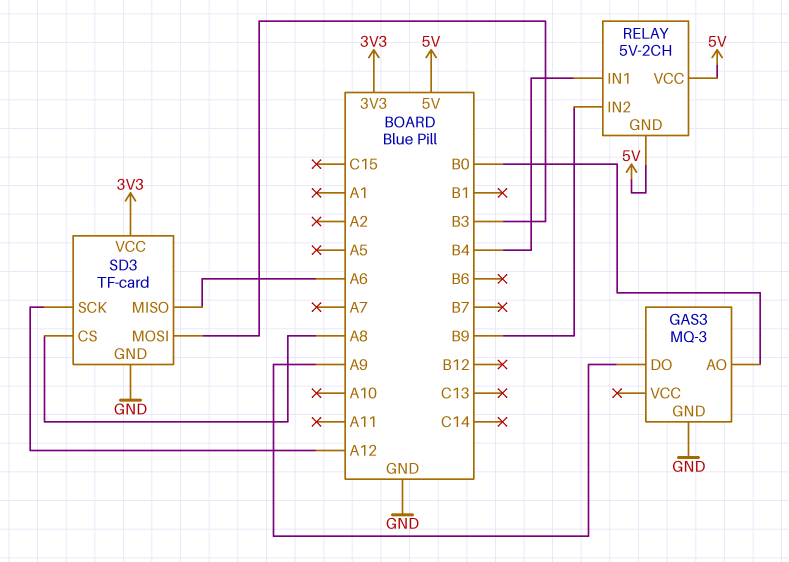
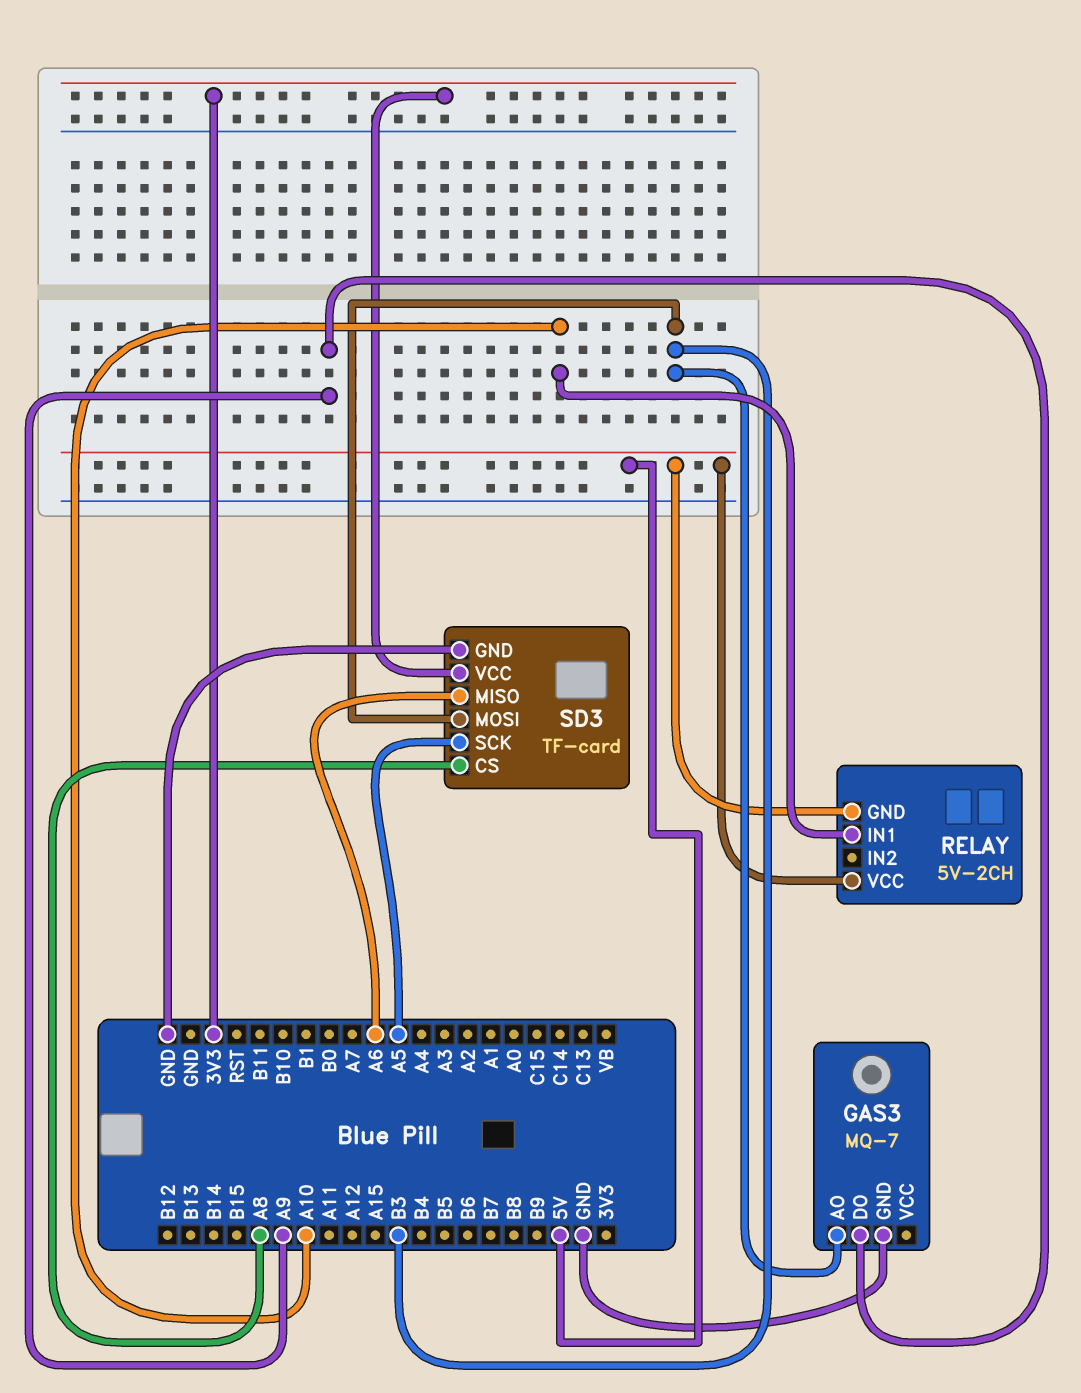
GAS3: MQ-3 -> MQ-7
GAS3 pin AO: B0 -> B3
RELAY pin IN1: B4 -> A10
RELAY pin IN2: B9 -> none
SD3 pin SCK: A12 -> A5

